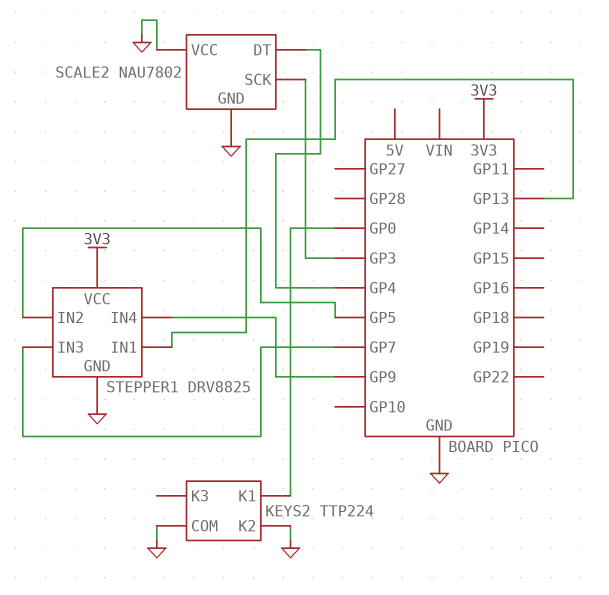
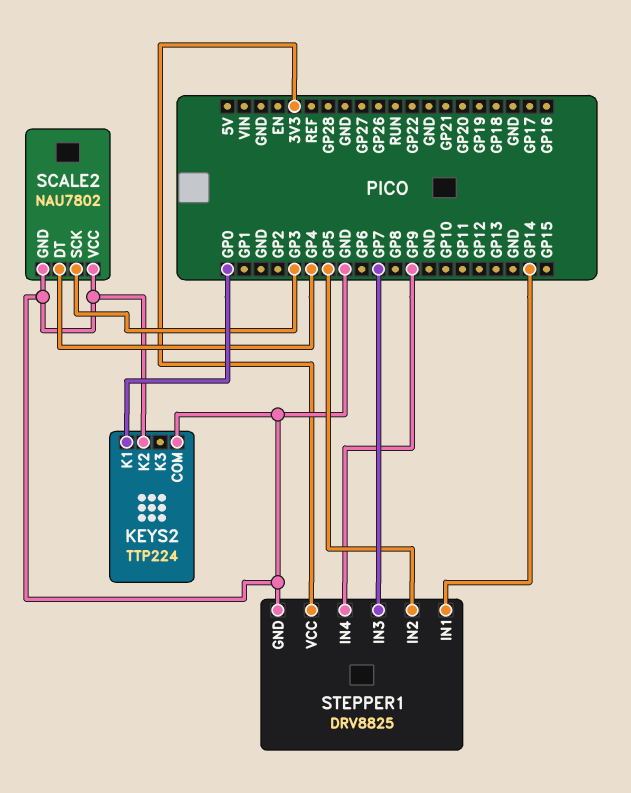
STEPPER1 pin IN1: GP13 -> GP14

